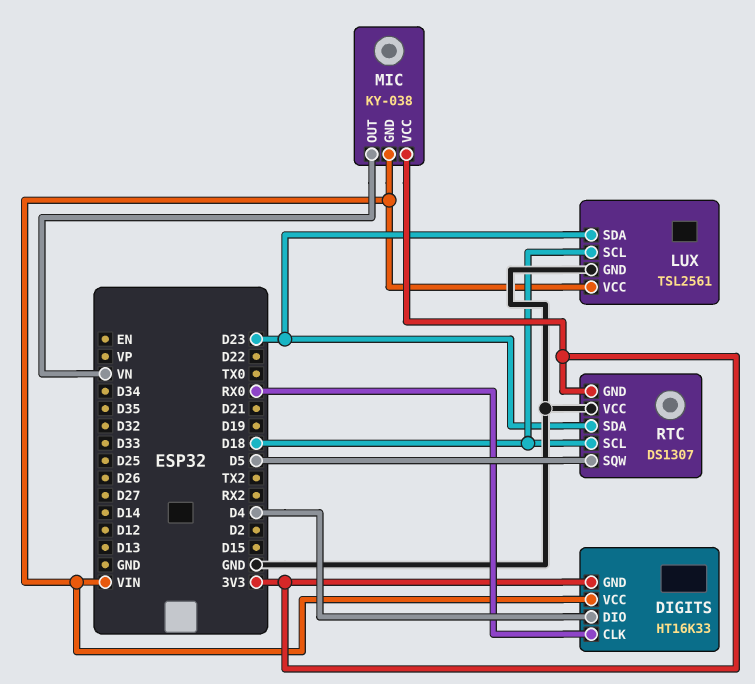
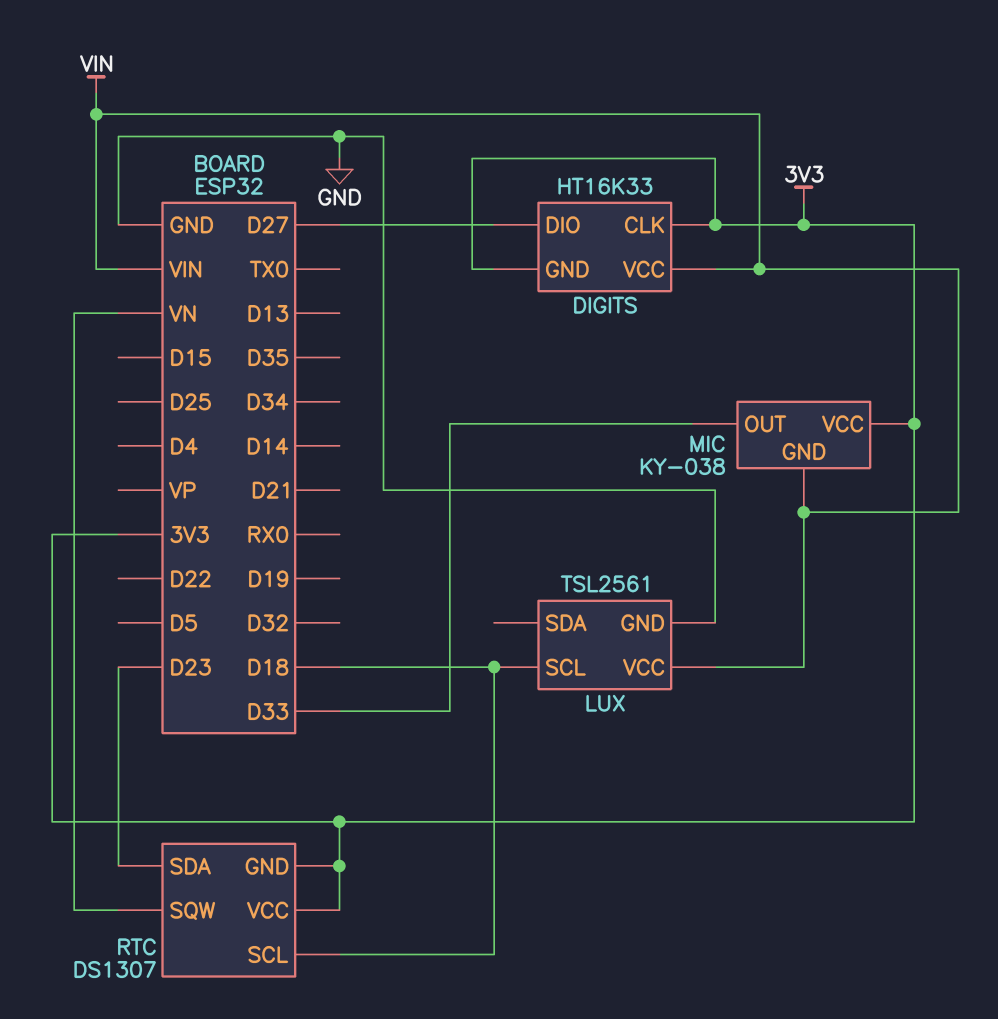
DIGITS pin CLK: RX0 -> 3V3
DIGITS pin DIO: D4 -> D27
LUX pin SDA: D23 -> none
MIC pin OUT: VN -> D33
RTC pin SQW: D5 -> VN
RTC pin VCC: GND -> 3V3

